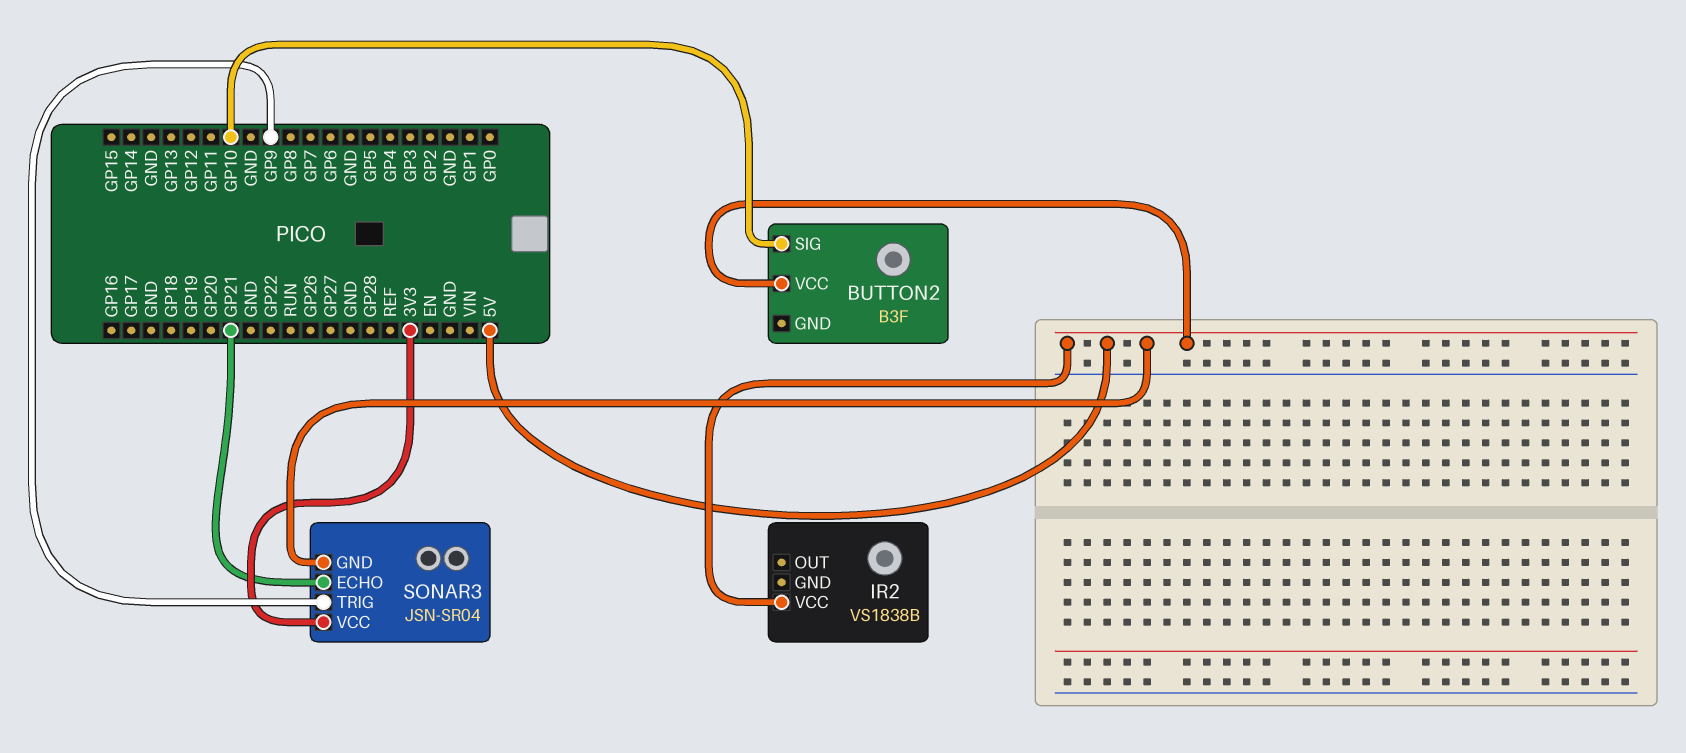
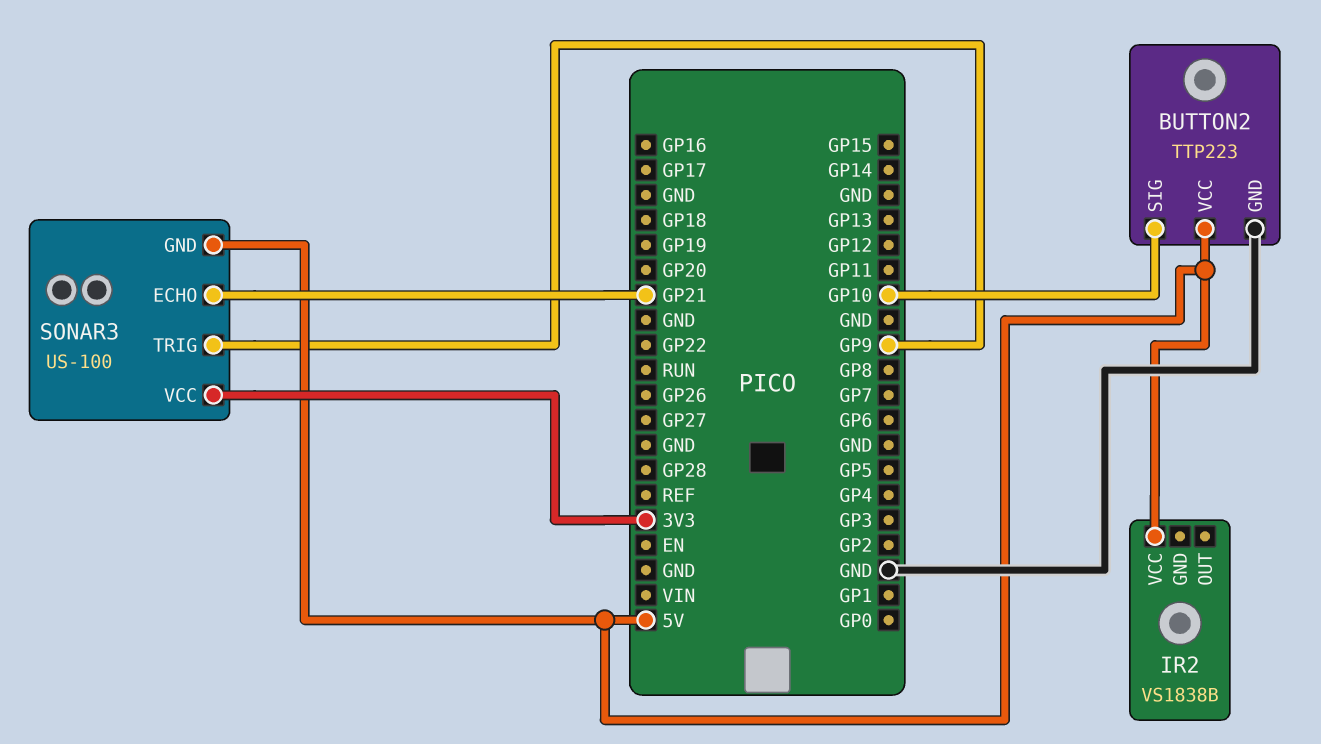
BUTTON2: B3F -> TTP223
BUTTON2 pin GND: none -> GND
SONAR3: JSN-SR04 -> US-100

